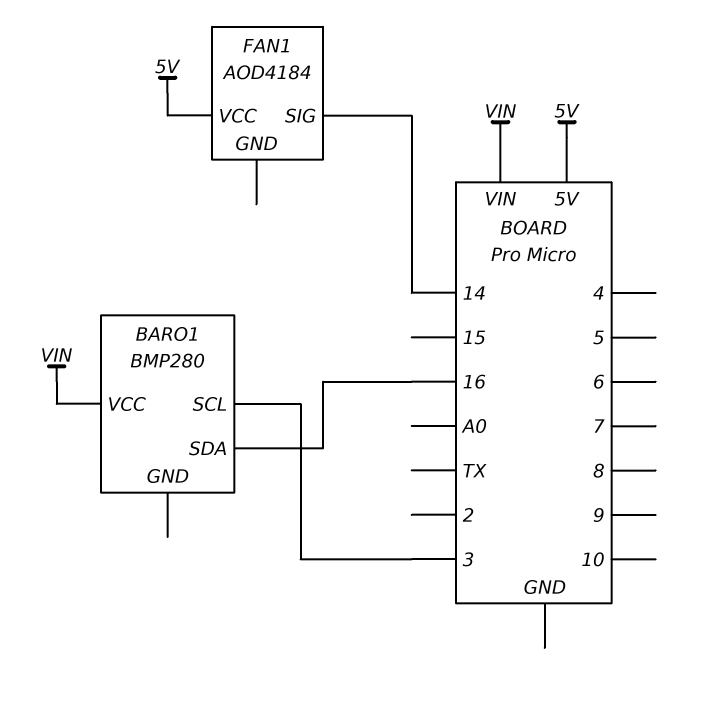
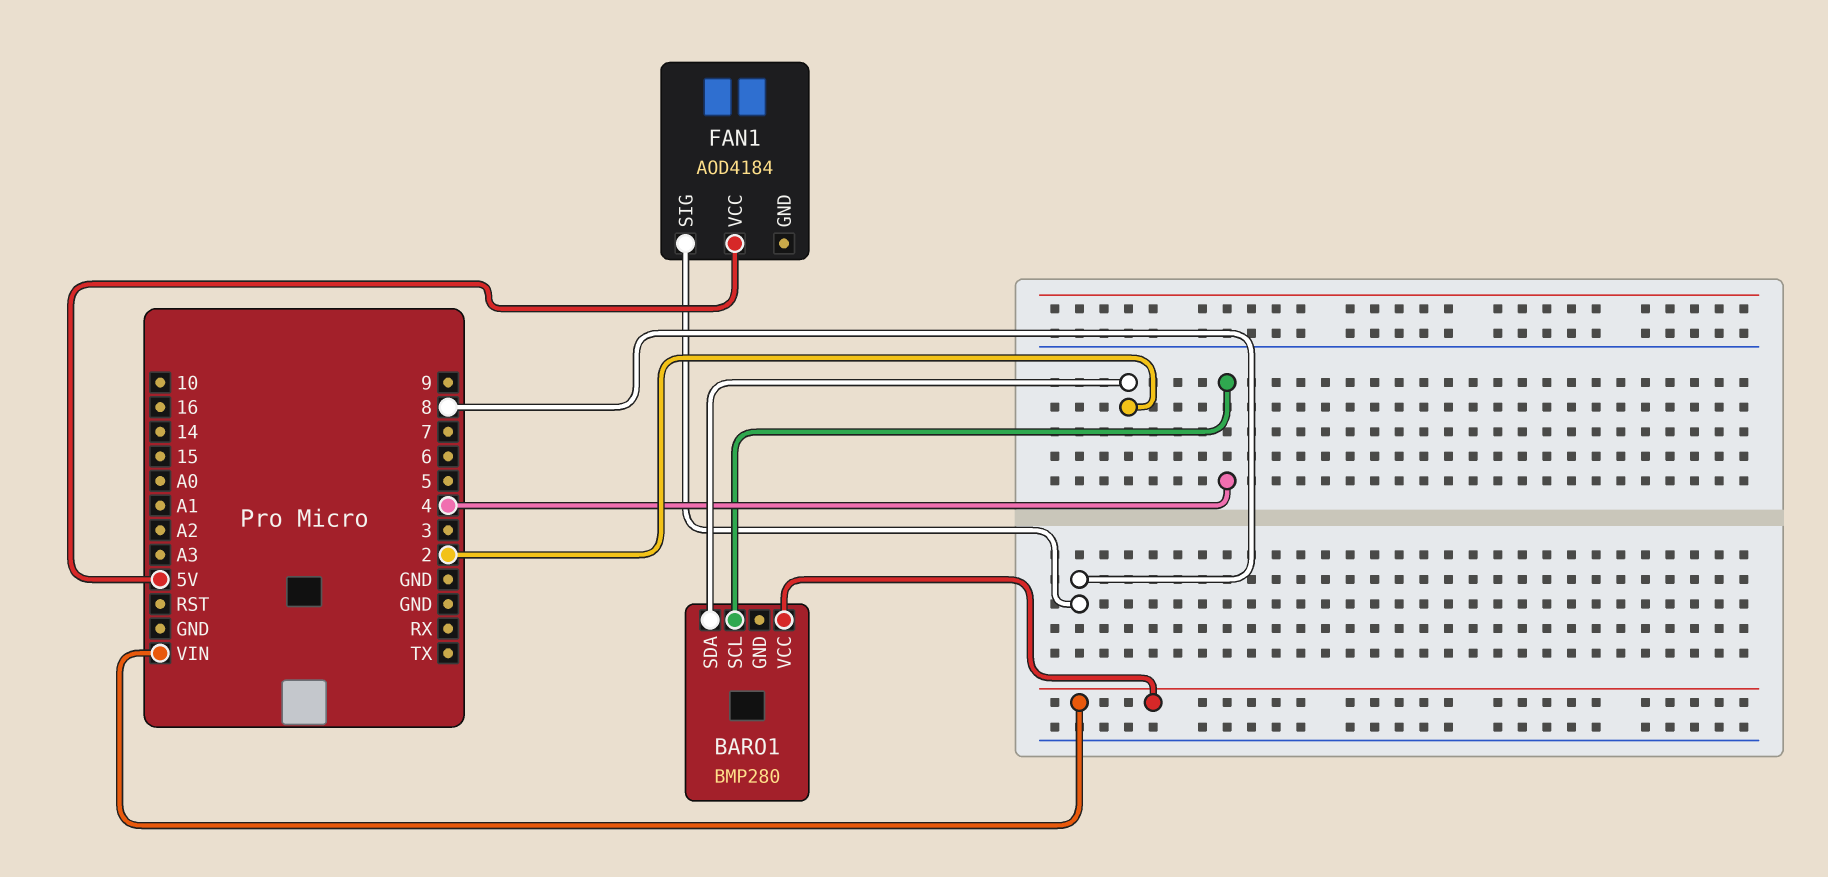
BARO1 pin SCL: 3 -> 4
BARO1 pin SDA: 16 -> 2
FAN1 pin SIG: 14 -> 8

